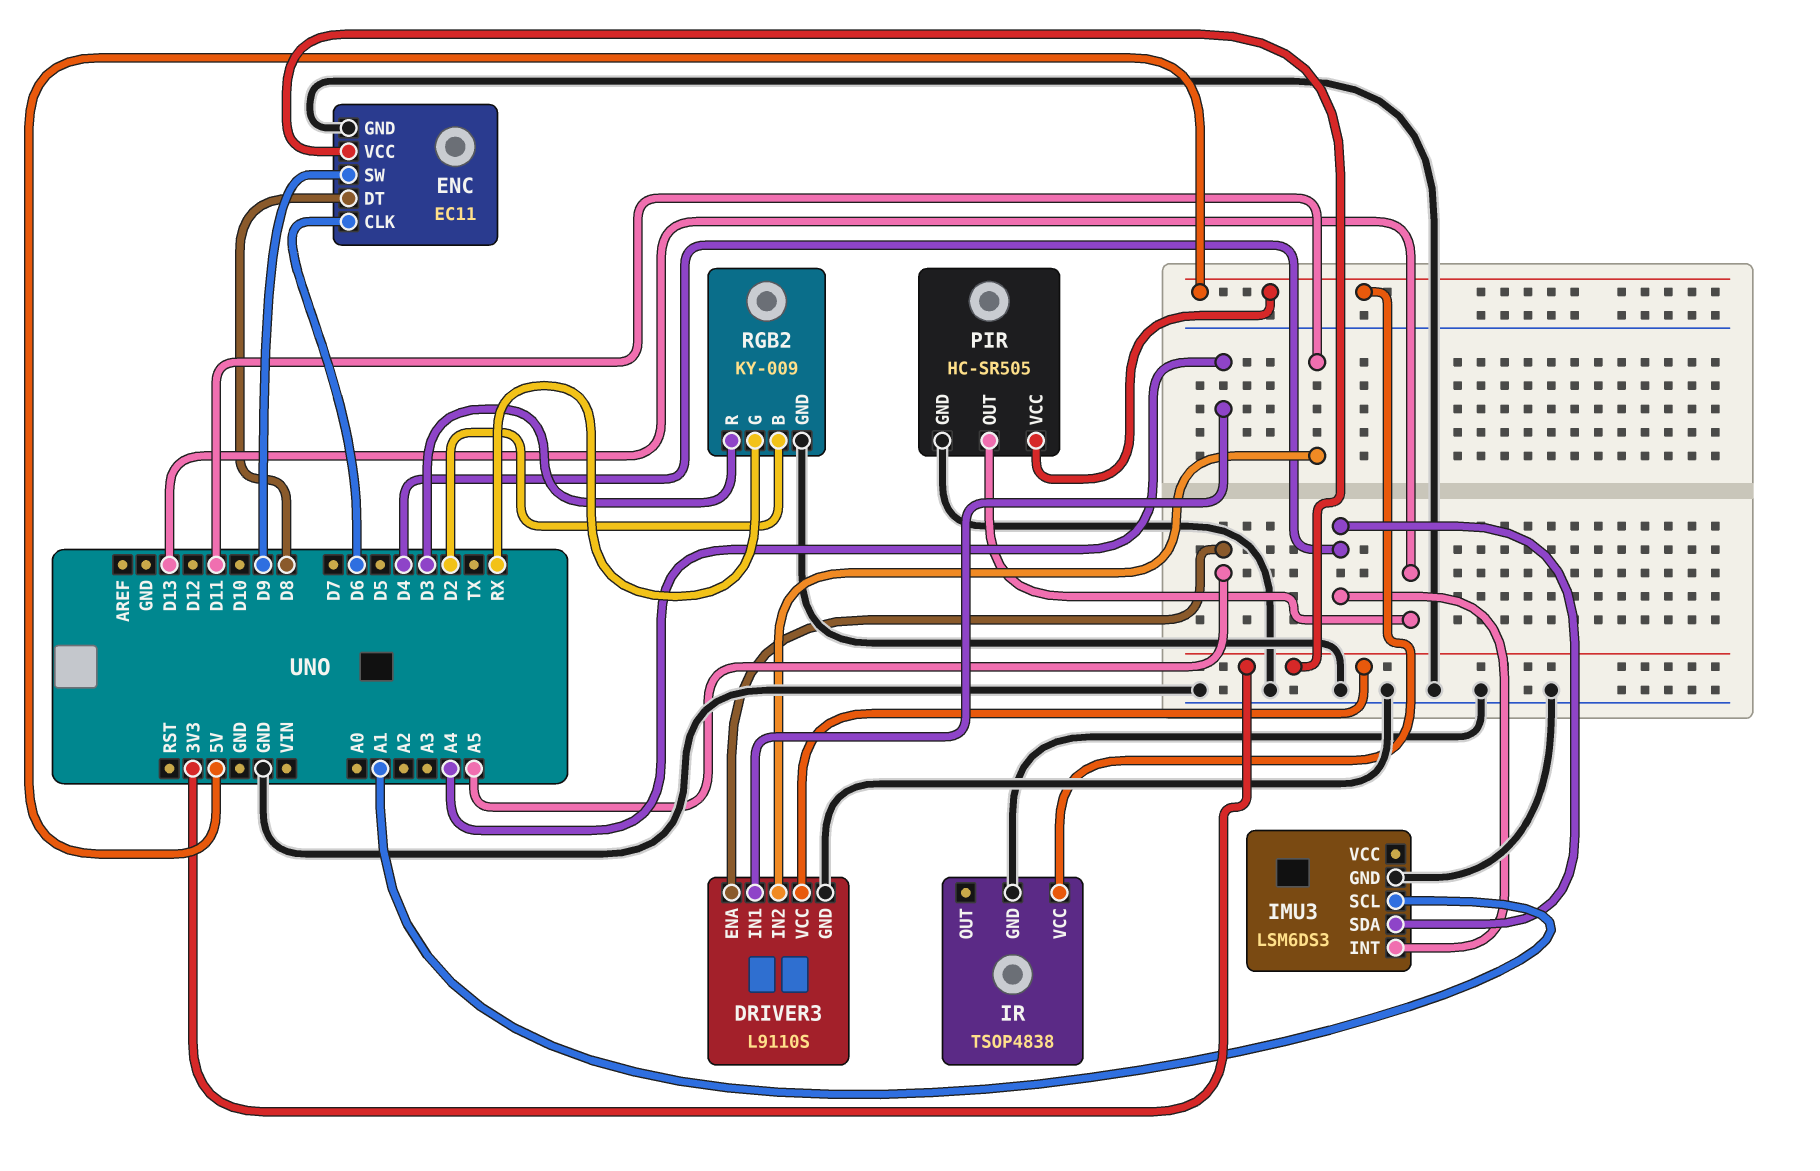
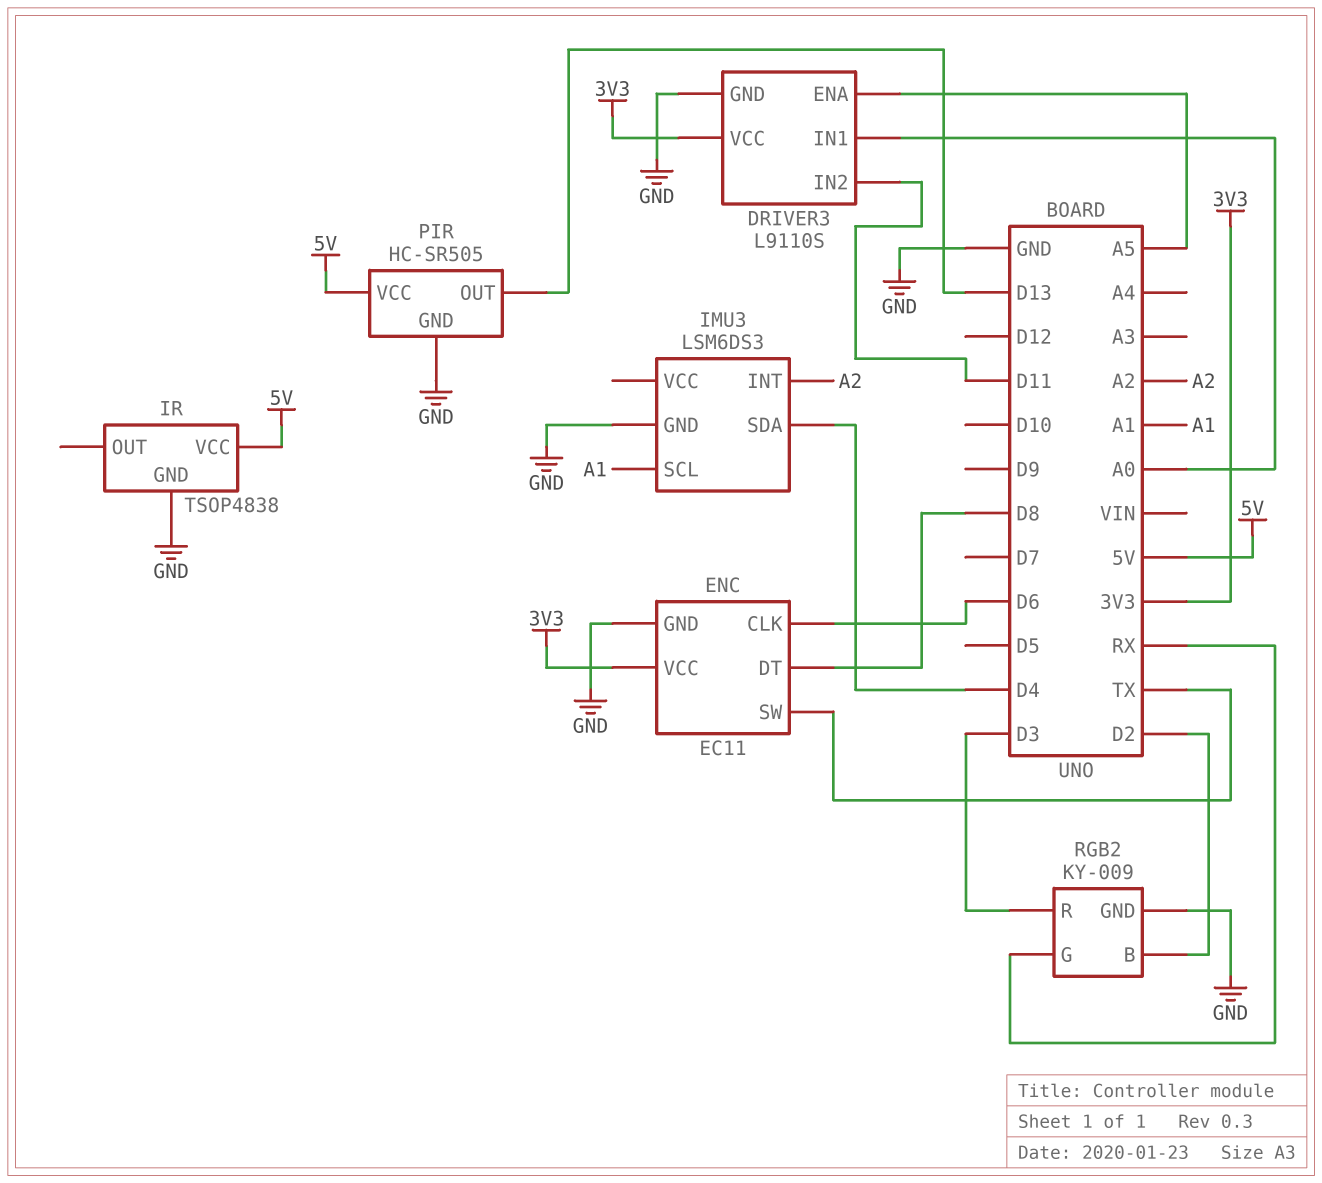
DRIVER3 pin IN1: A4 -> A0
ENC pin SW: D9 -> TX
IMU3 pin INT: D4 -> A2

